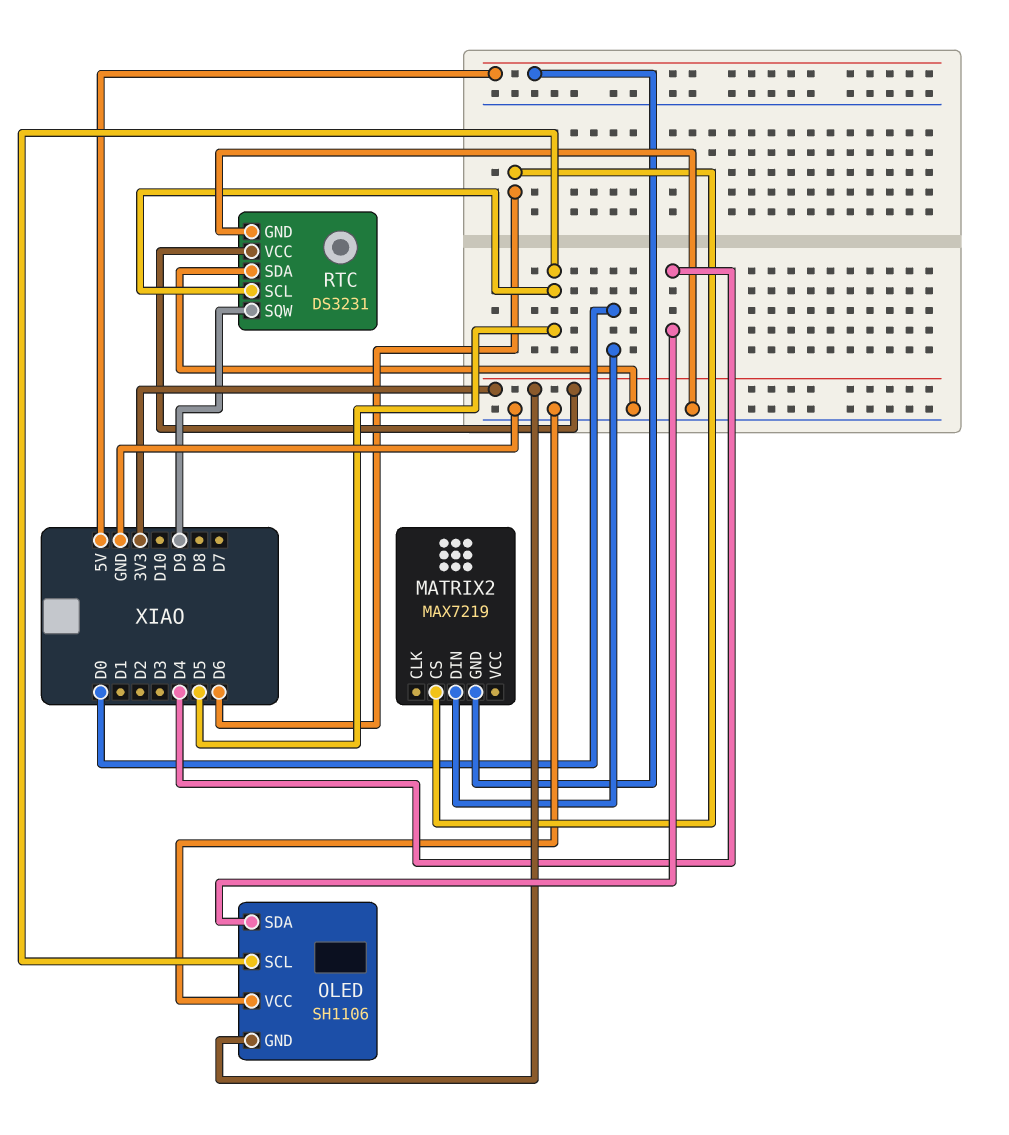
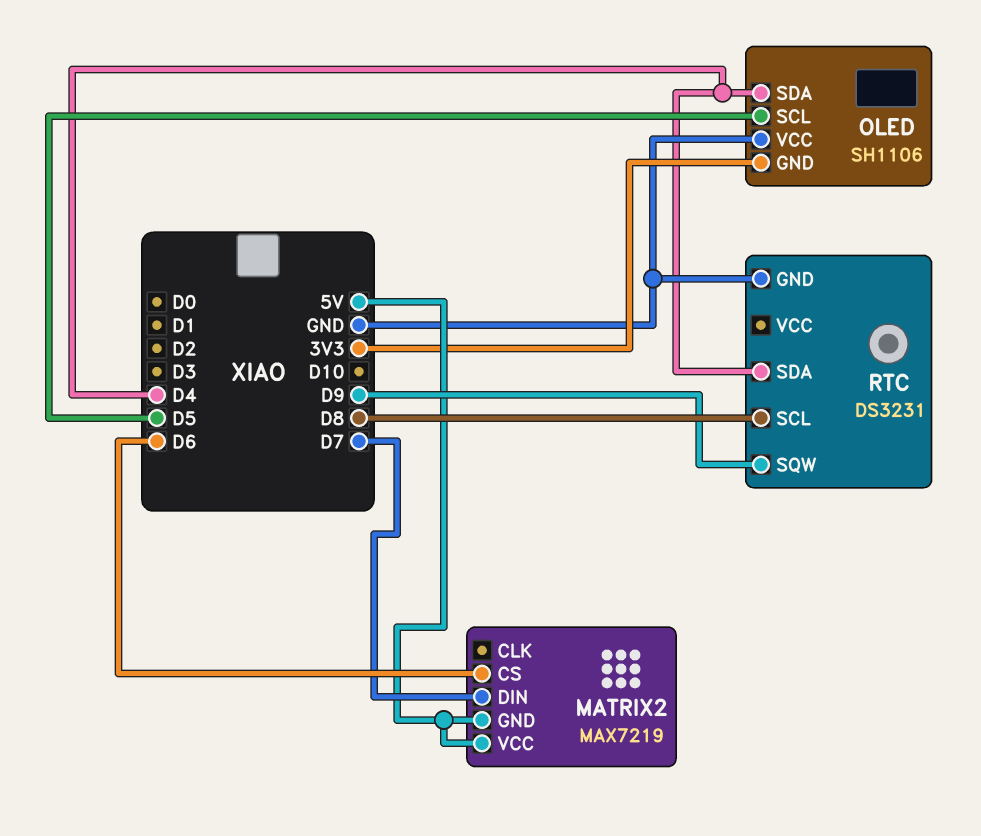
MATRIX2 pin DIN: D0 -> D7
MATRIX2 pin VCC: none -> 5V
RTC pin SCL: D5 -> D8
RTC pin SDA: GND -> D4
RTC pin VCC: 3V3 -> none

